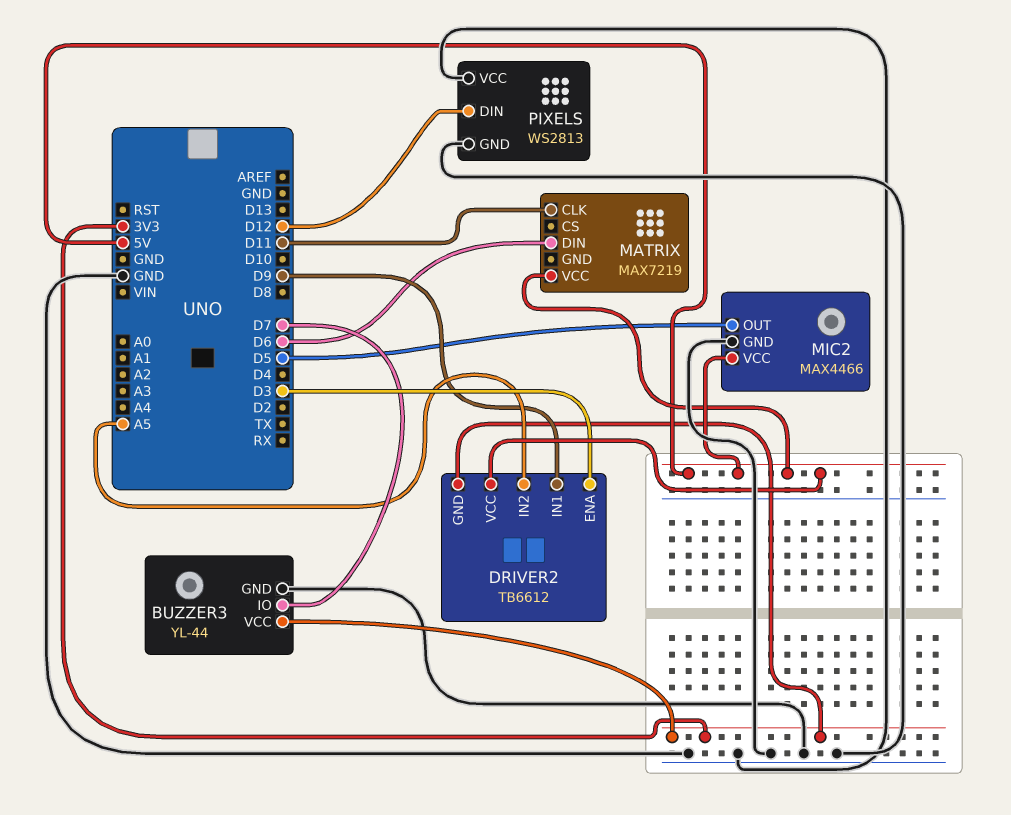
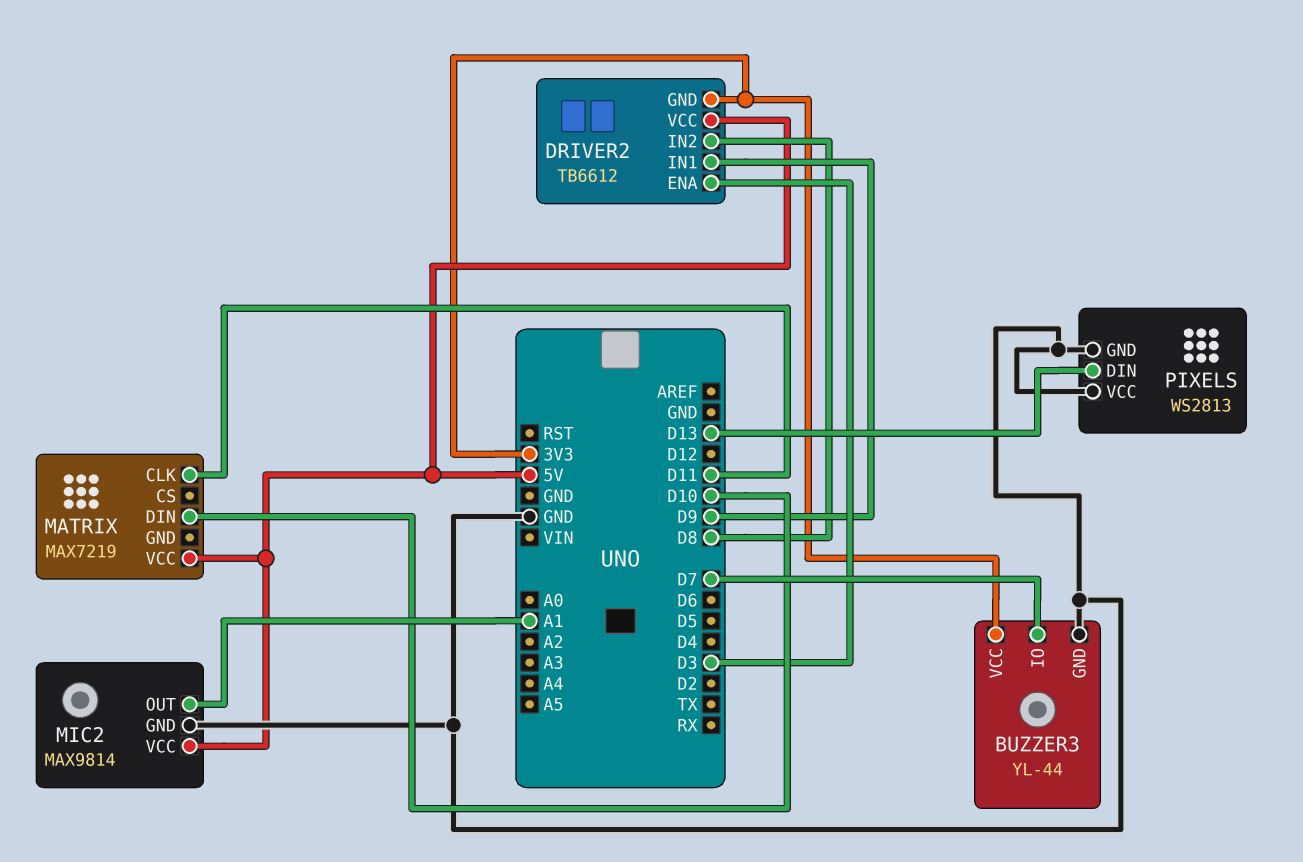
DRIVER2 pin IN2: A5 -> D8
MATRIX pin DIN: D6 -> D10
MIC2: MAX4466 -> MAX9814
MIC2 pin OUT: D5 -> A1
PIXELS pin DIN: D12 -> D13

